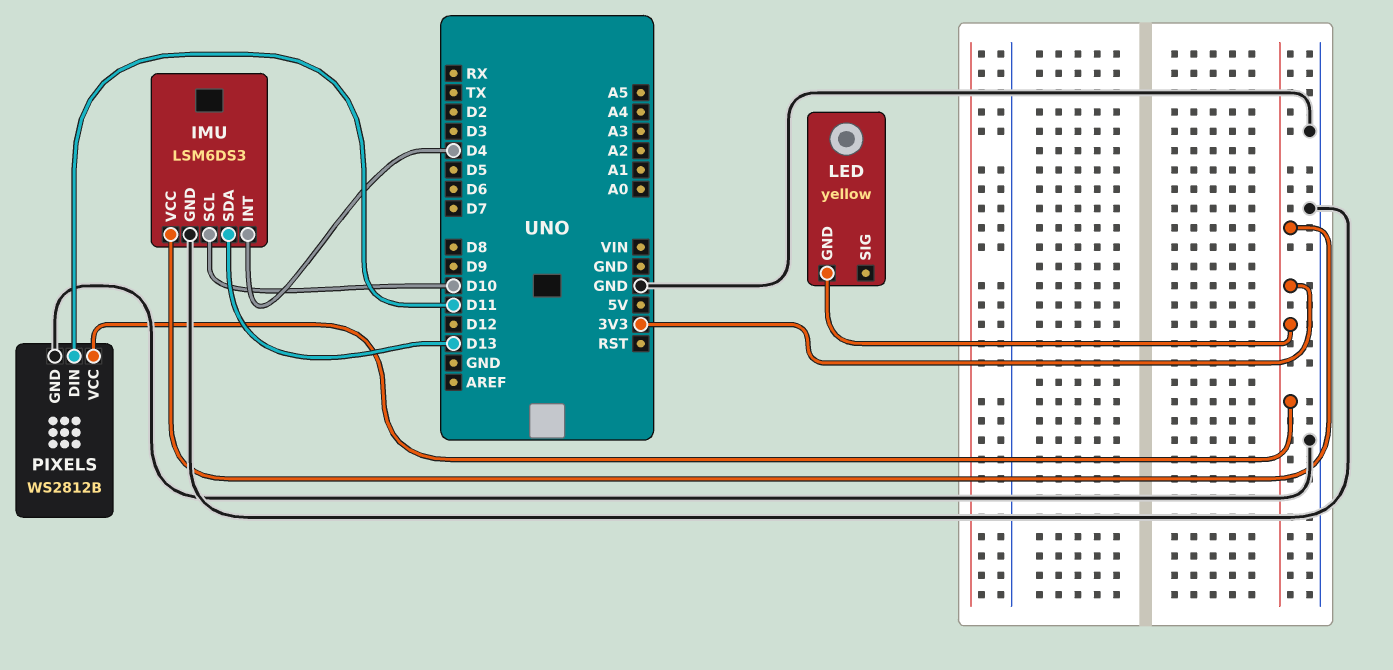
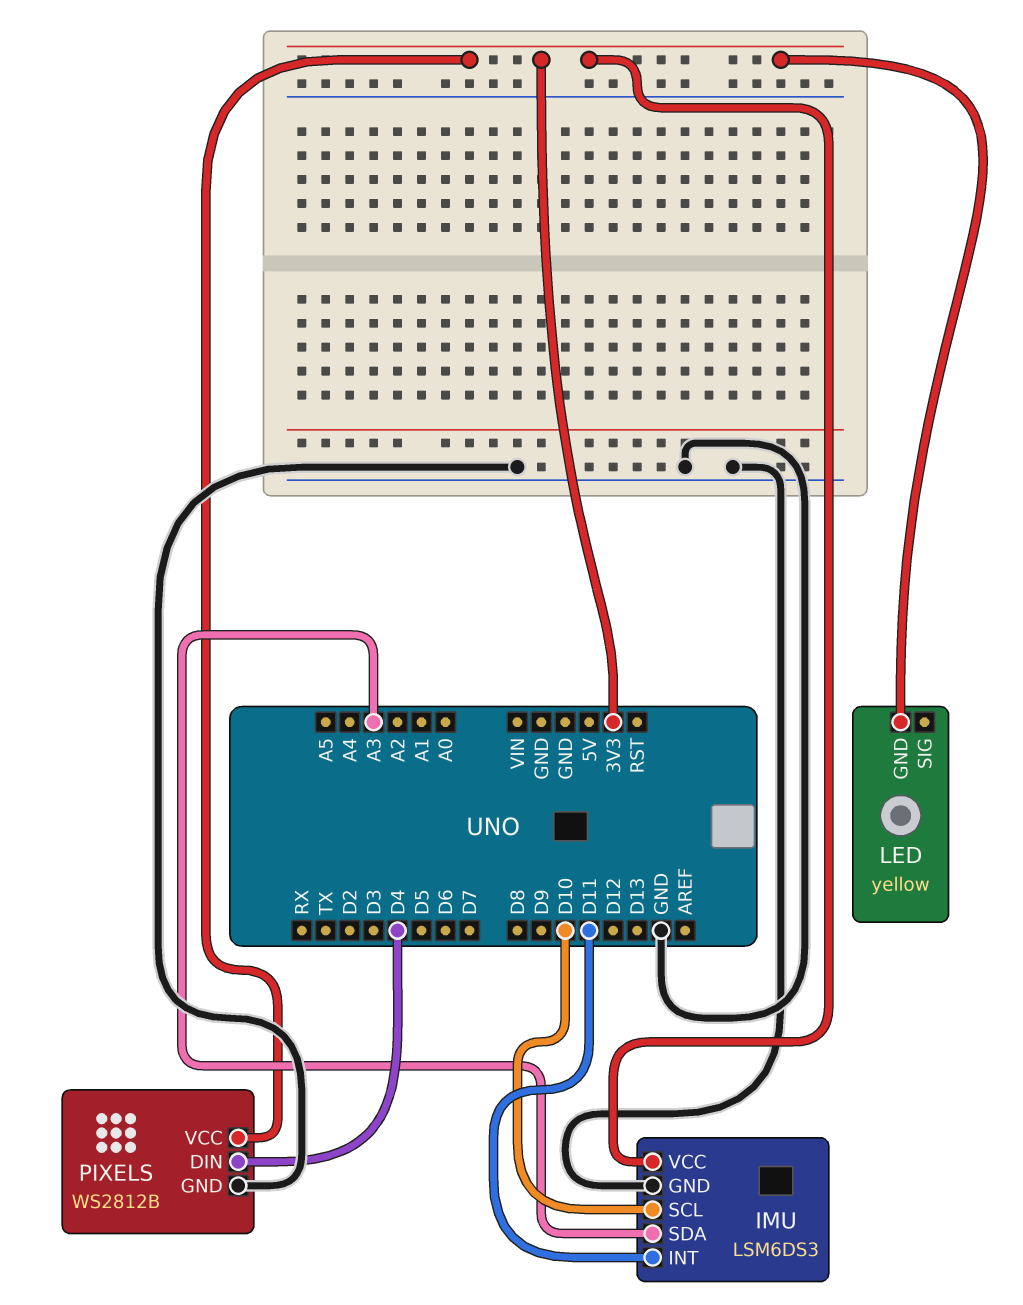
IMU pin INT: D4 -> D11
IMU pin SDA: D13 -> A3
PIXELS pin DIN: D11 -> D4

